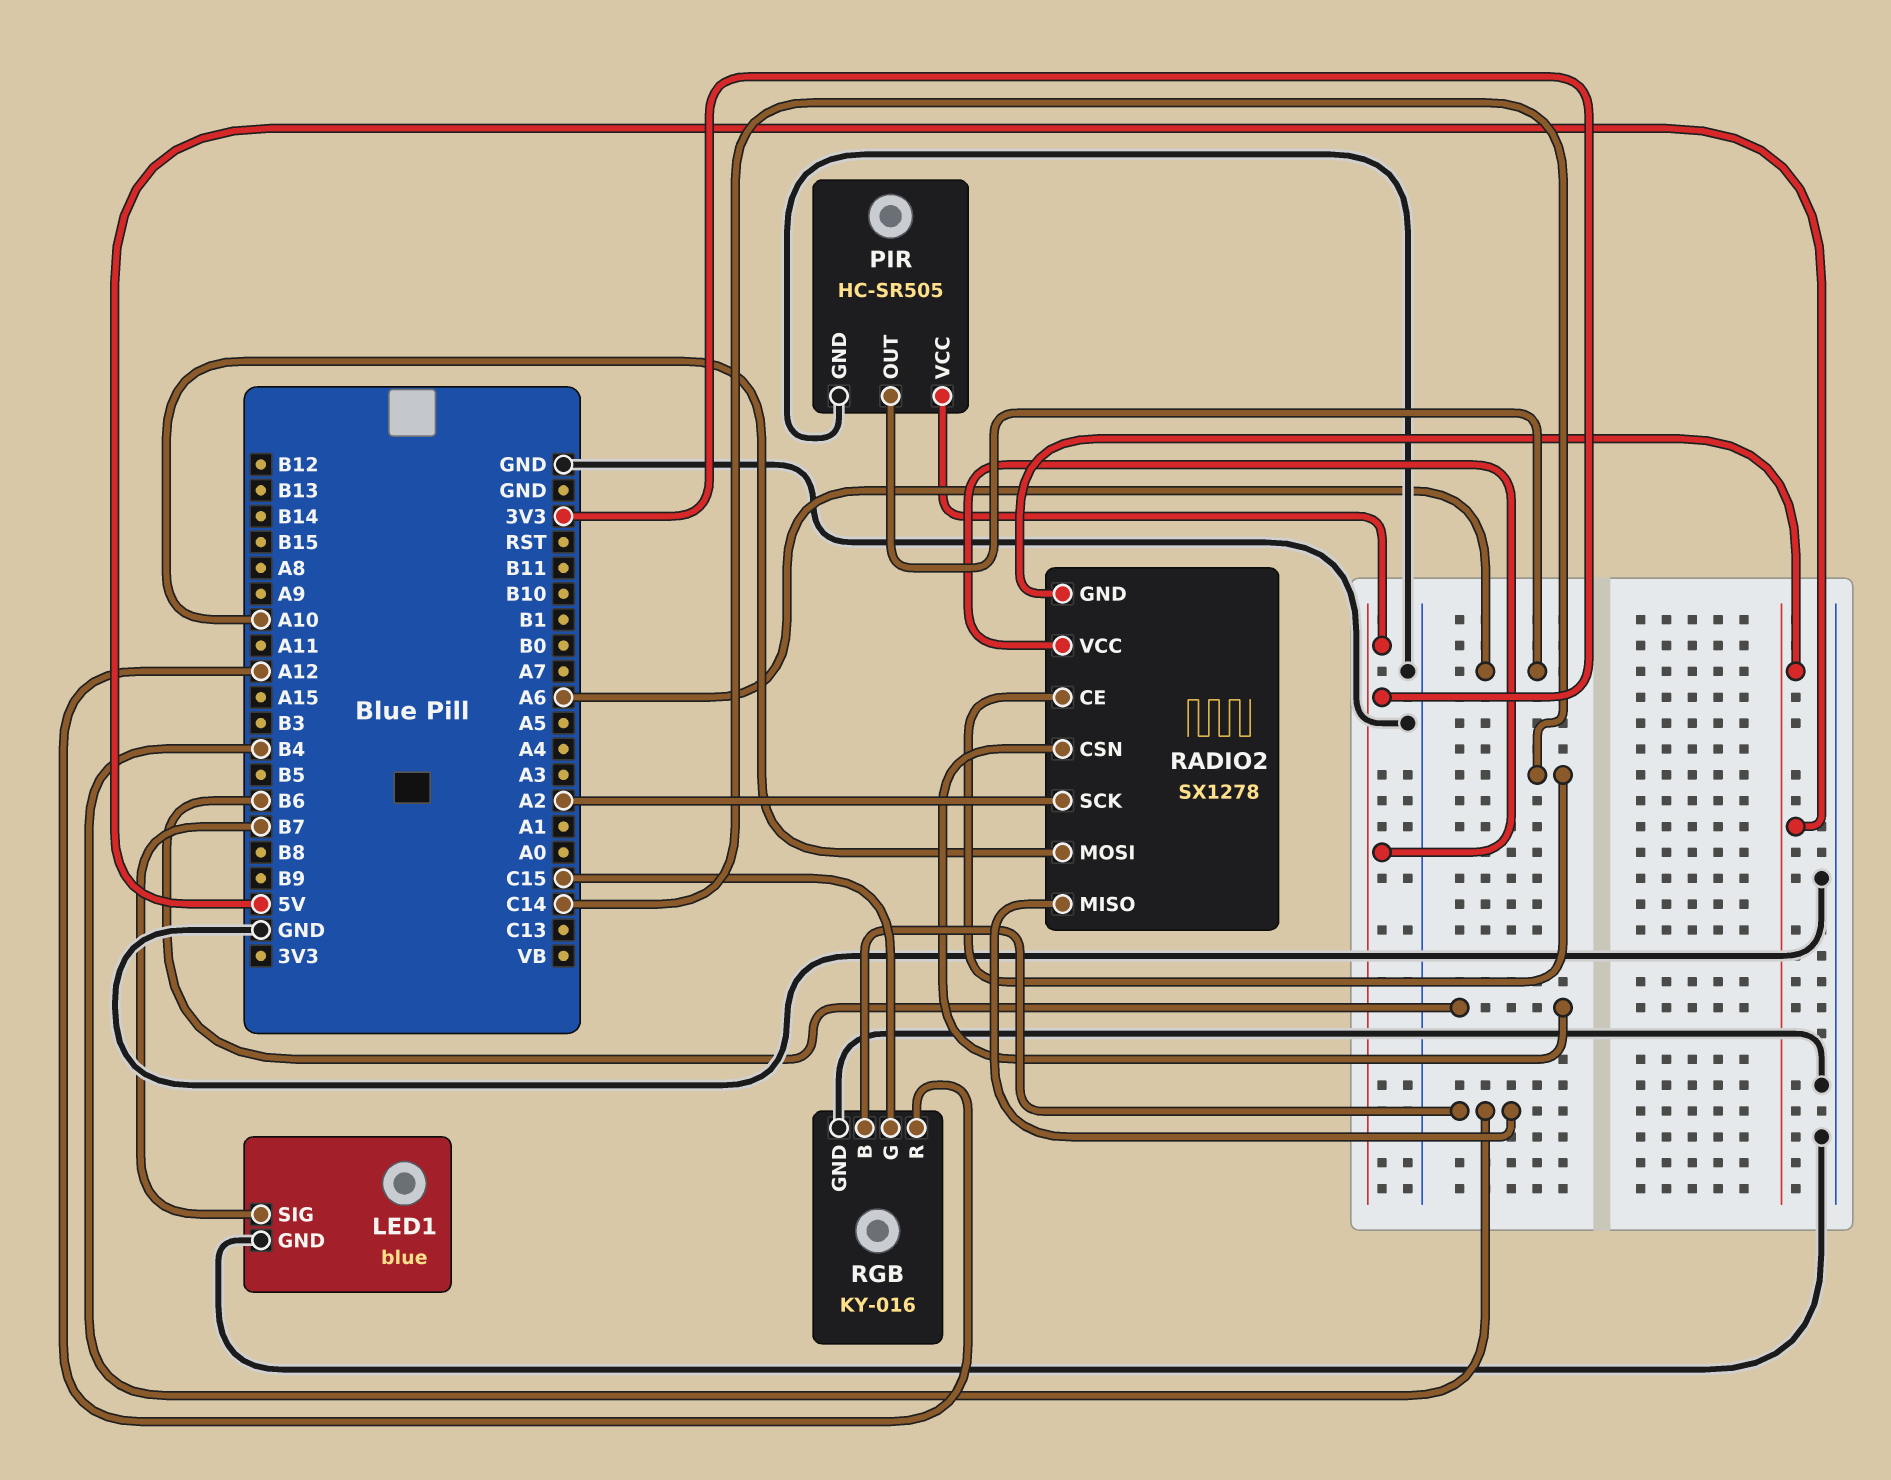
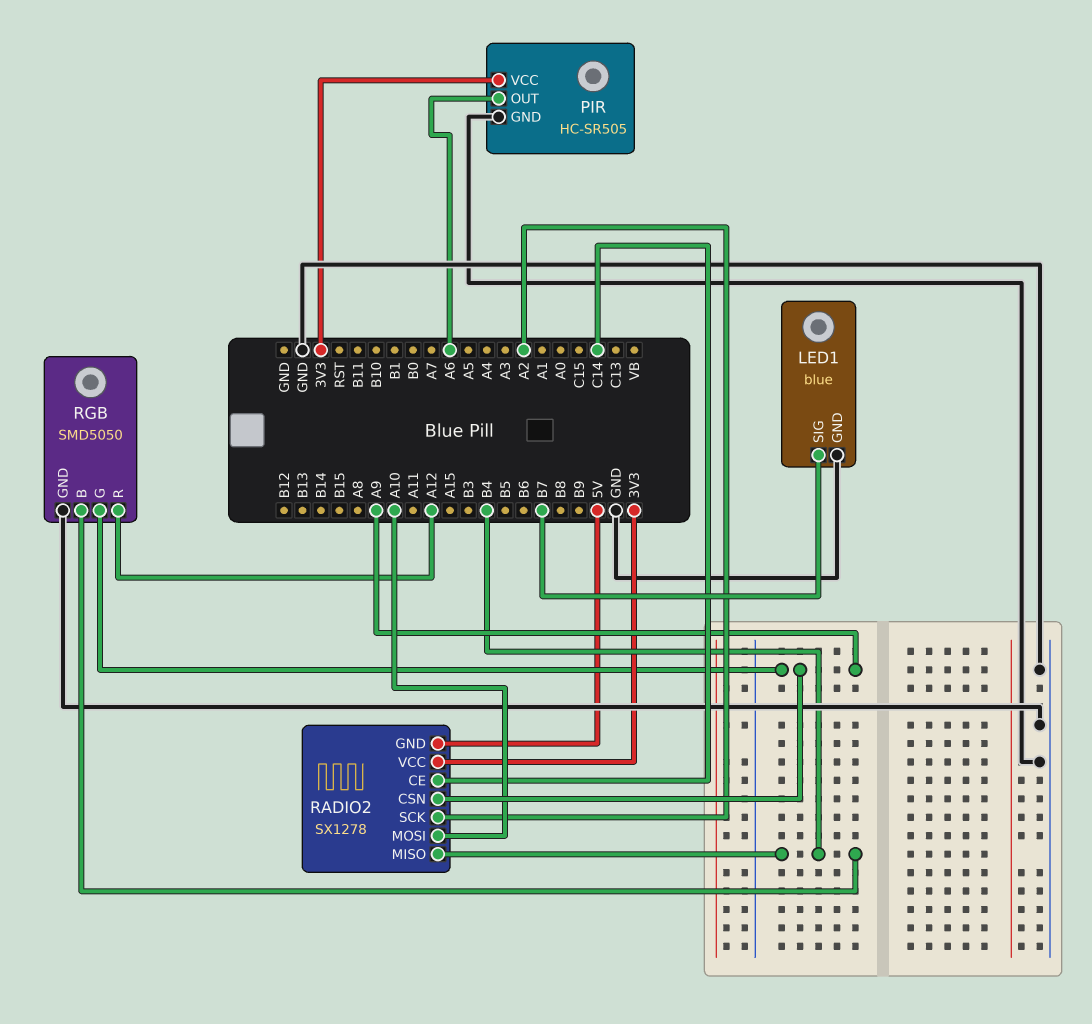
RADIO2 pin CSN: B6 -> A9
RGB: KY-016 -> SMD5050
RGB pin G: C15 -> A9

